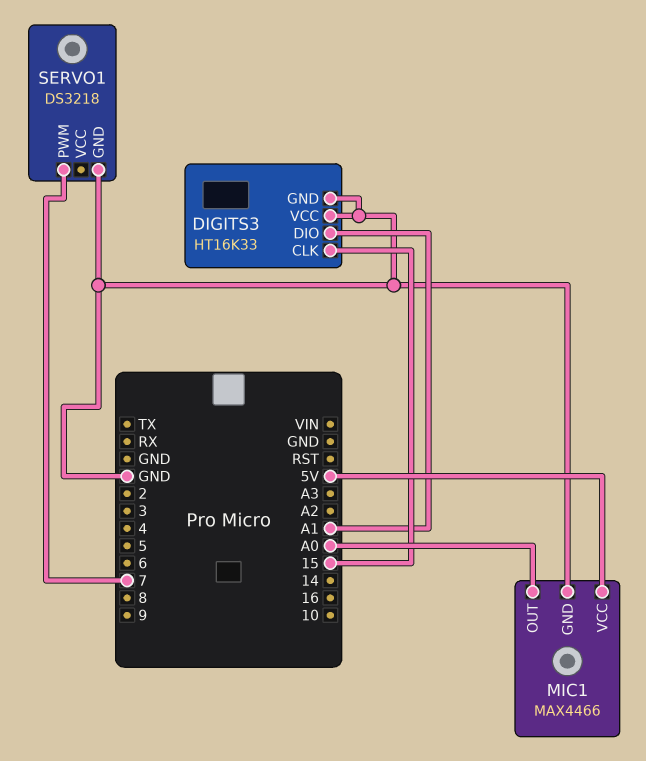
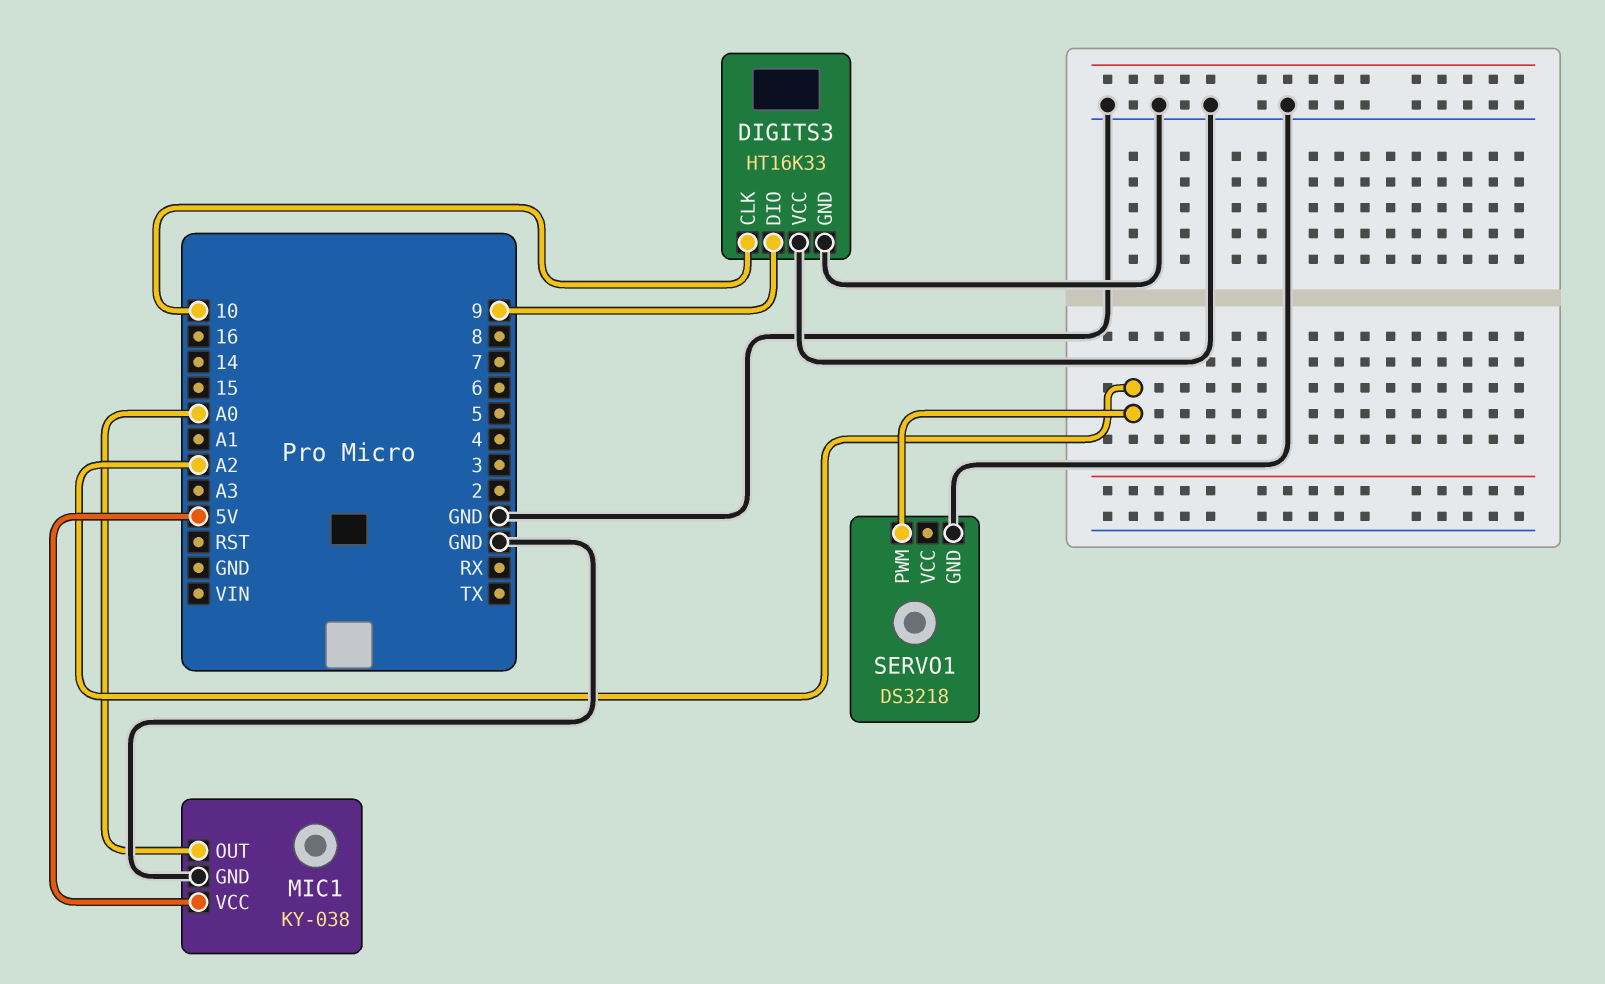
DIGITS3 pin CLK: 15 -> 10
DIGITS3 pin DIO: A1 -> 9
MIC1: MAX4466 -> KY-038
SERVO1 pin PWM: 7 -> A2

